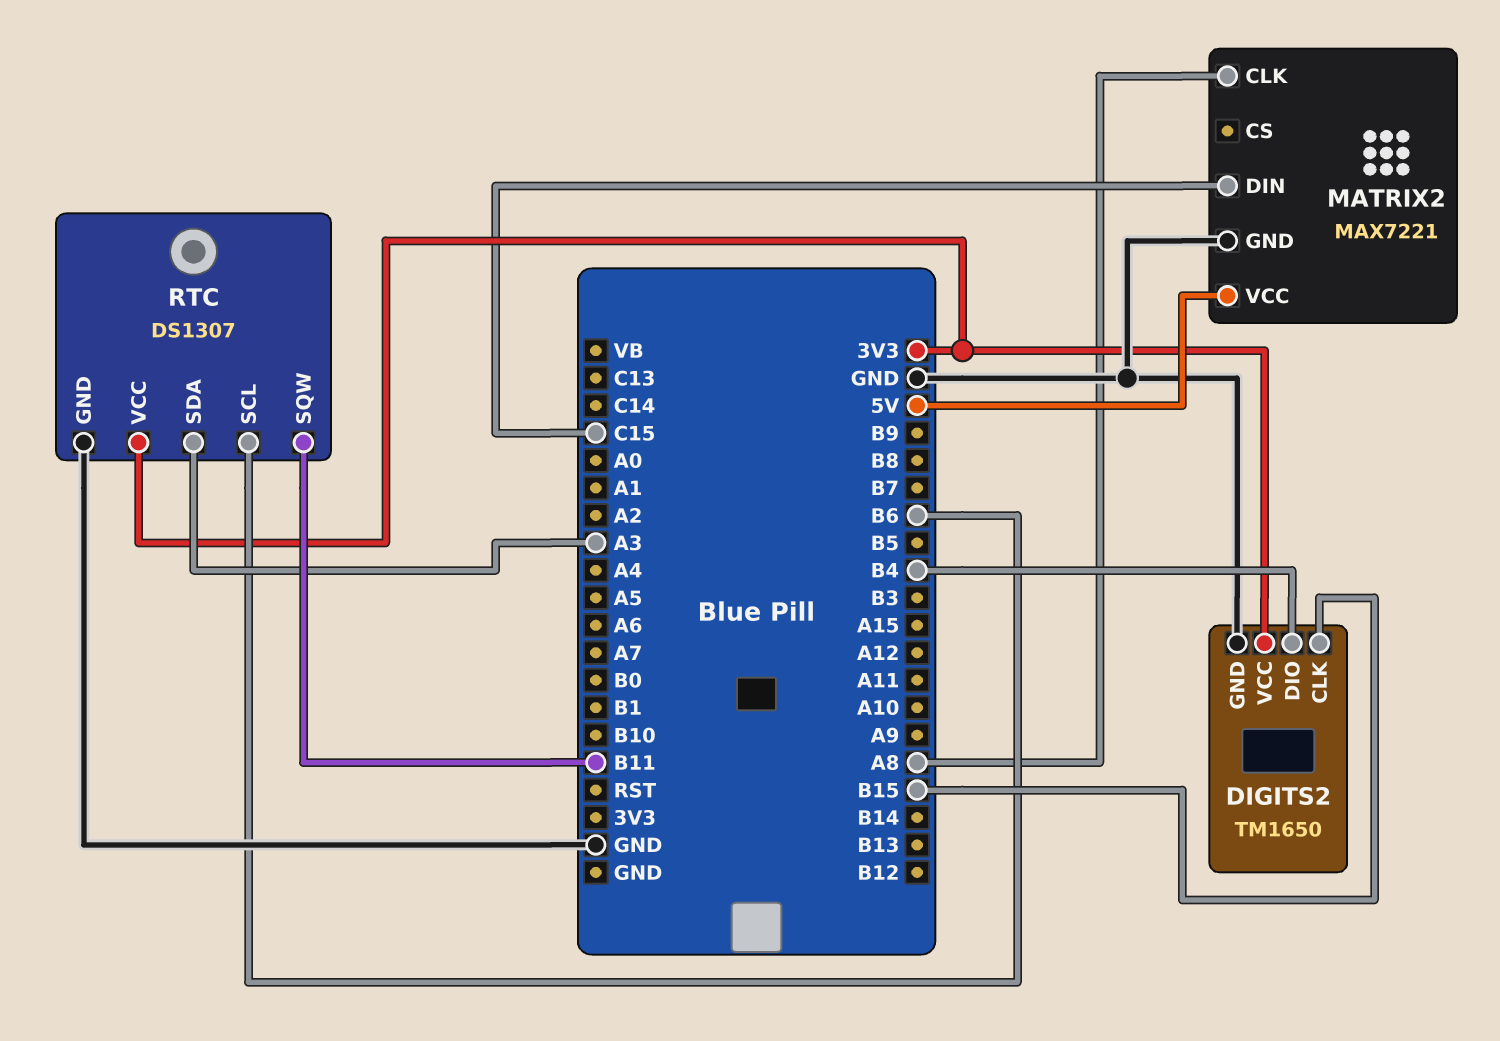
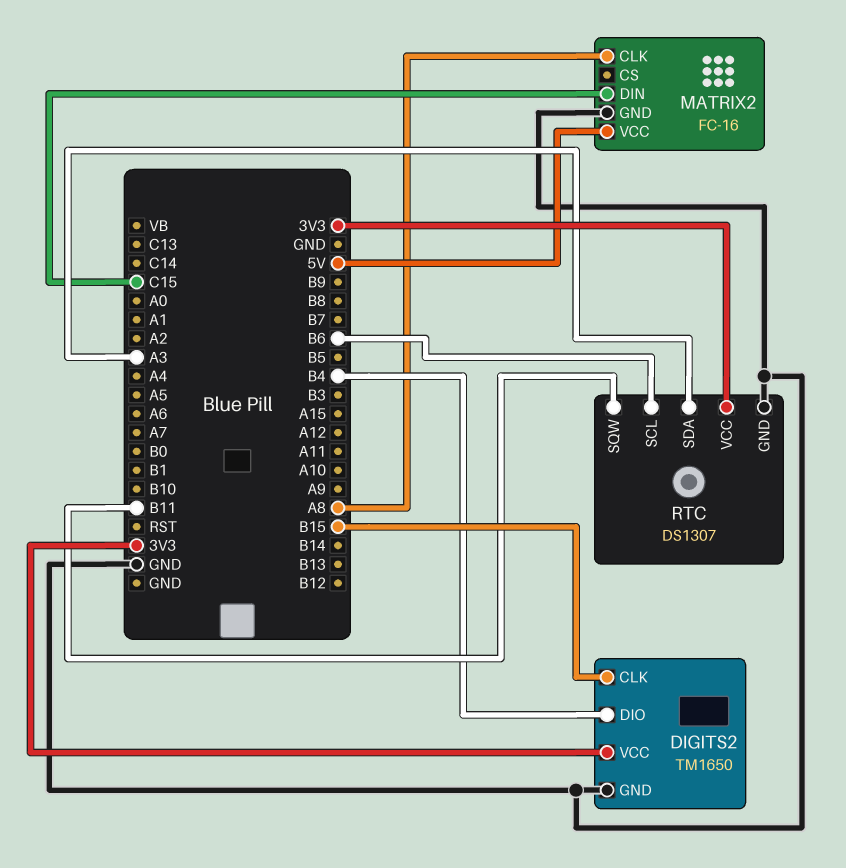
MATRIX2: MAX7221 -> FC-16

